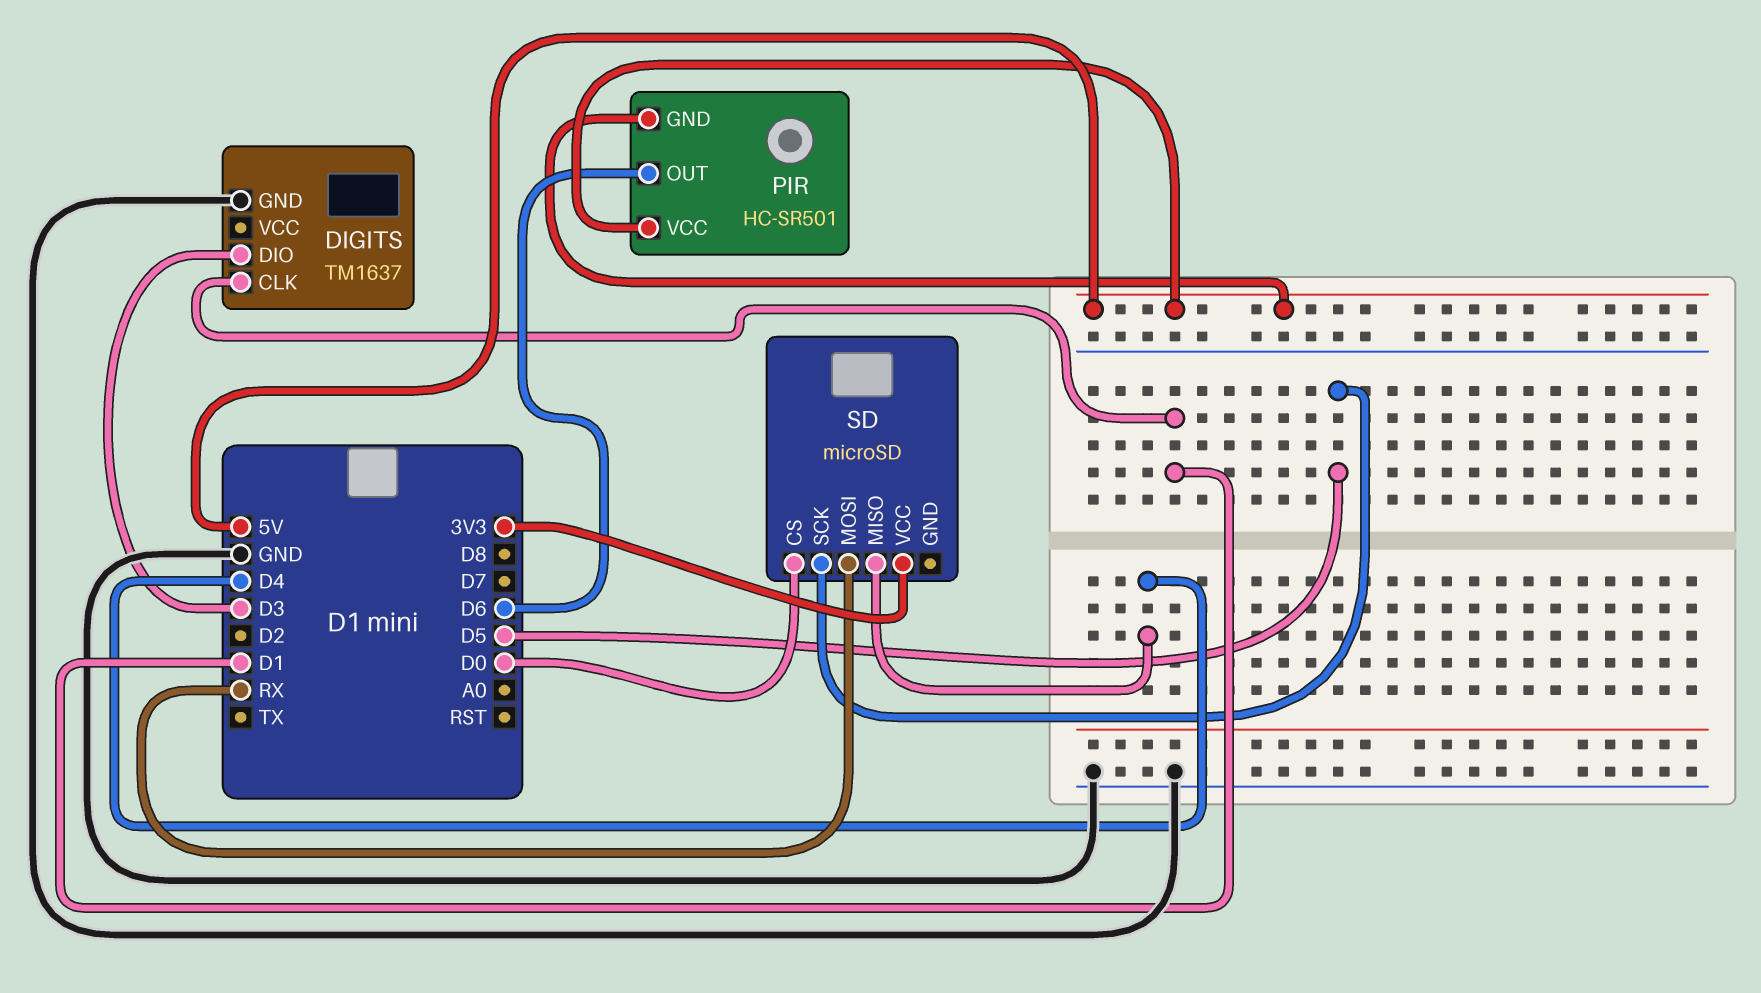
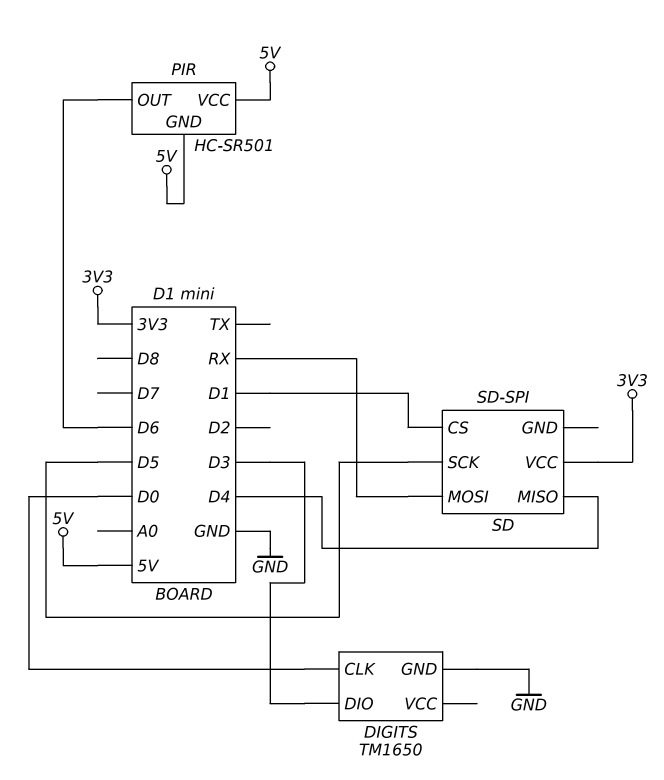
DIGITS: TM1637 -> TM1650
DIGITS pin CLK: D1 -> D0
SD: microSD -> SD-SPI
SD pin CS: D0 -> D1

